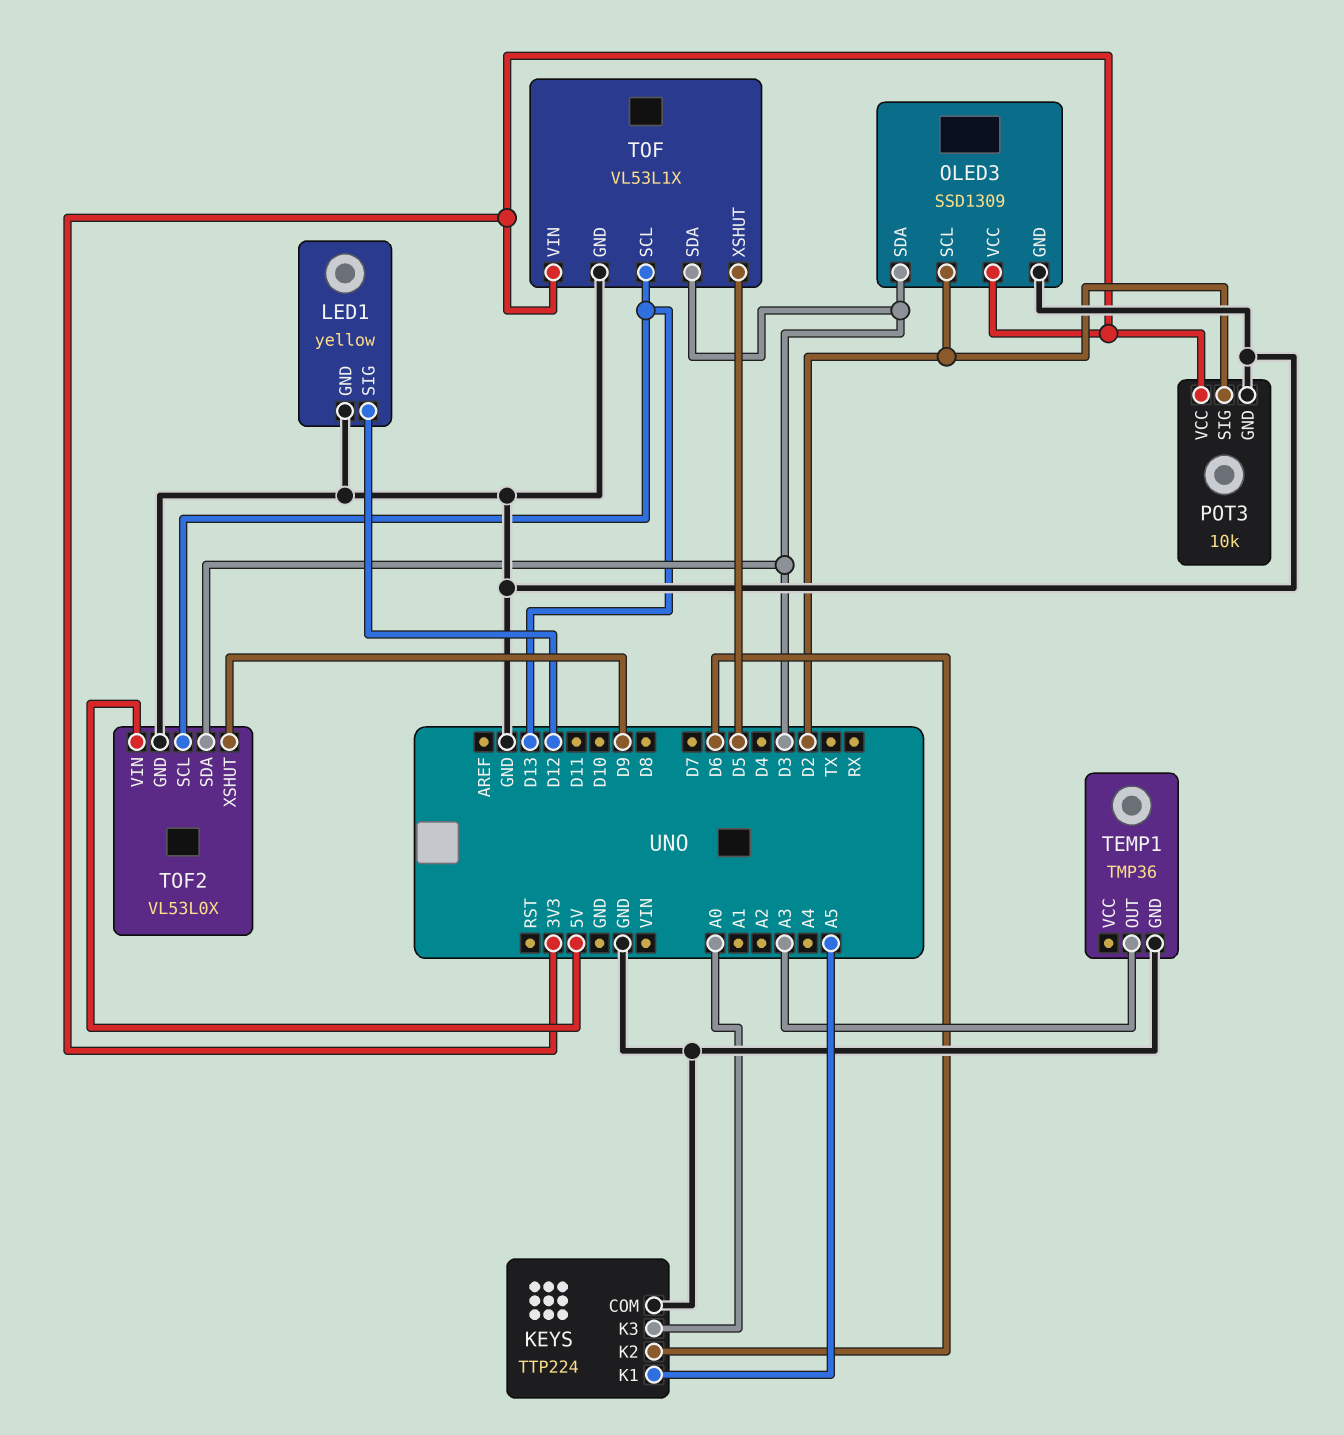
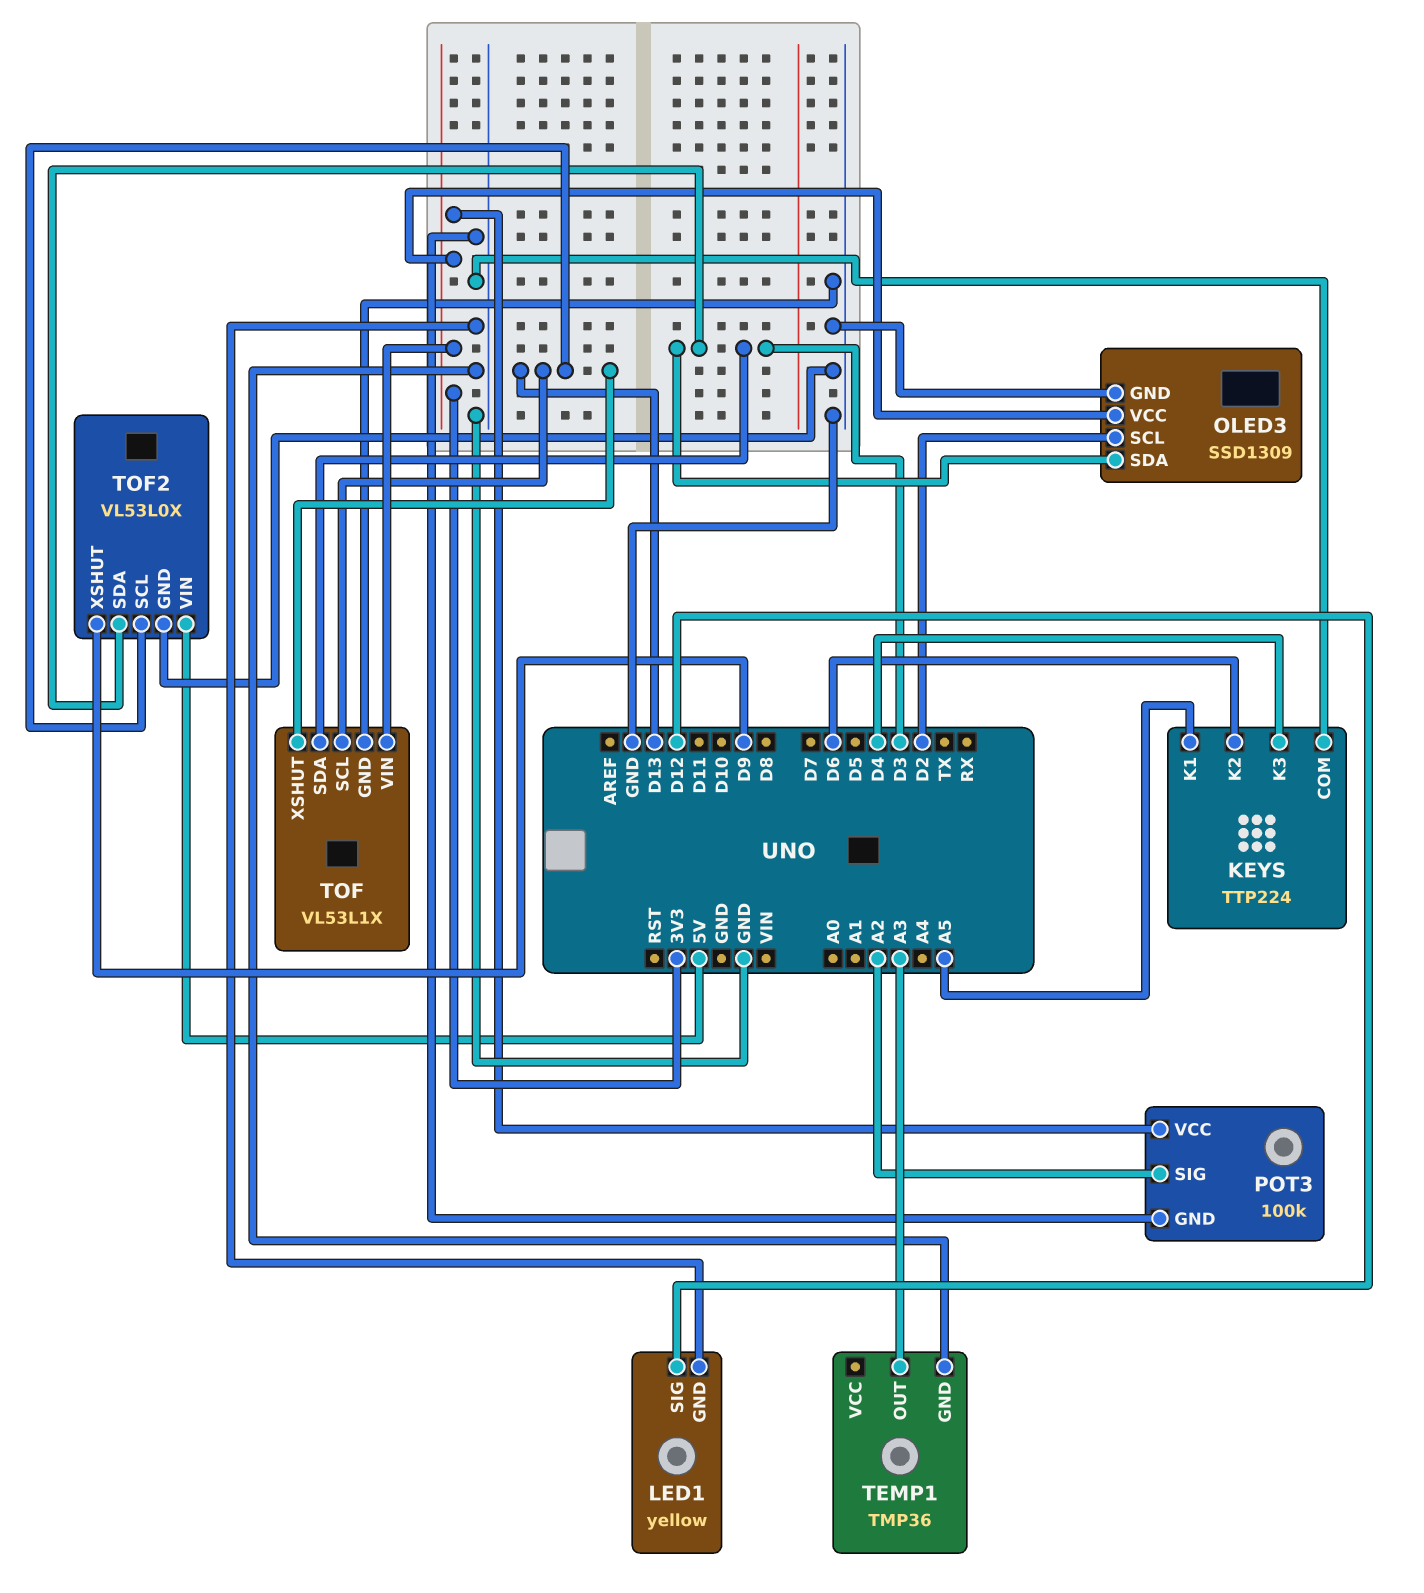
KEYS pin K3: A0 -> D4
POT3: 10k -> 100k
POT3 pin SIG: D2 -> A2
TOF pin XSHUT: D5 -> D13

